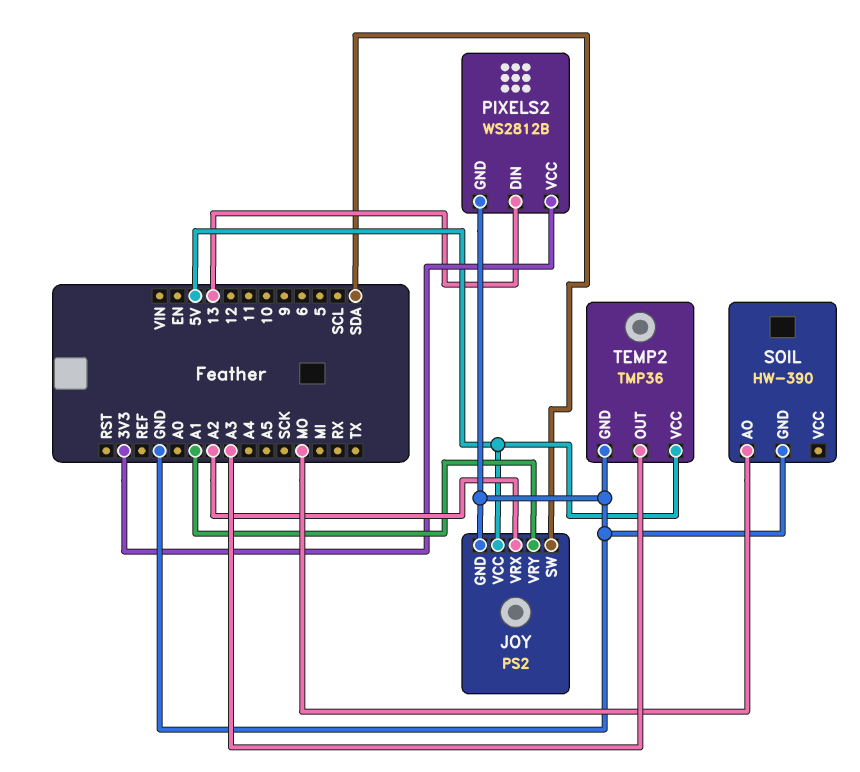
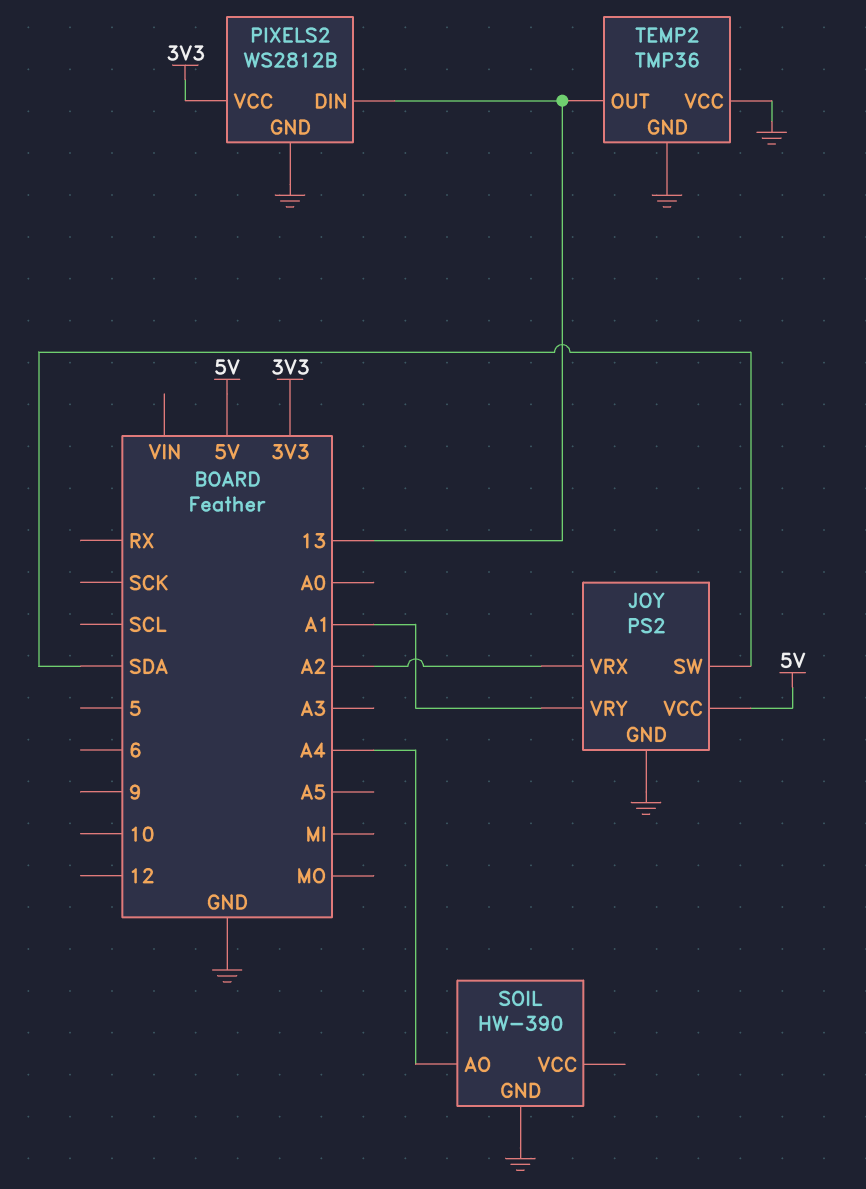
SOIL pin AO: MO -> A4
TEMP2 pin OUT: A3 -> 13
TEMP2 pin VCC: 5V -> GND

